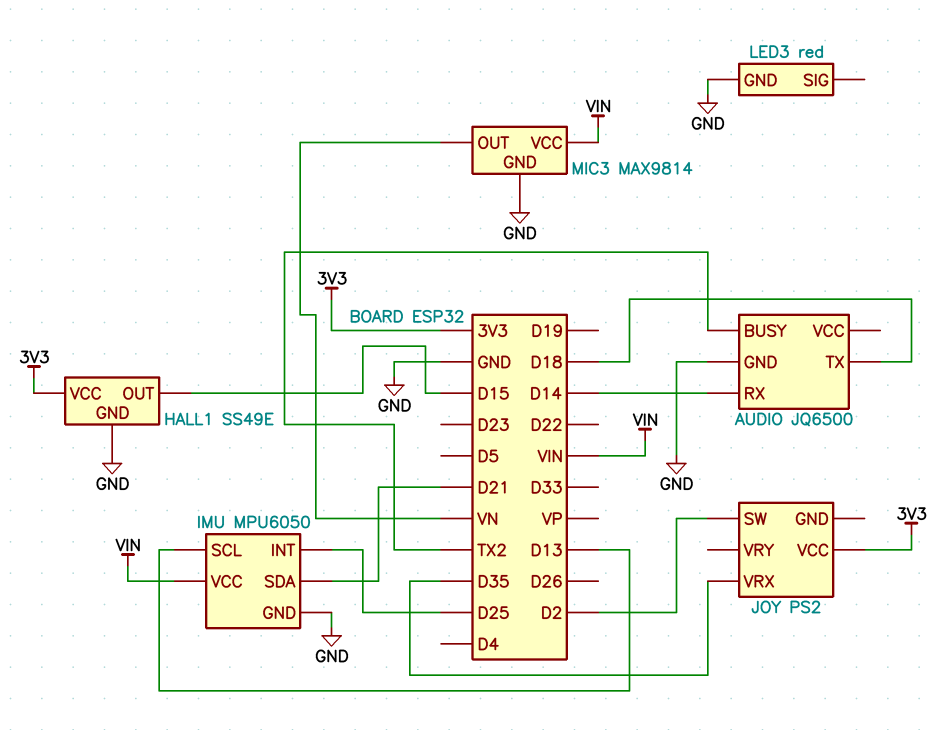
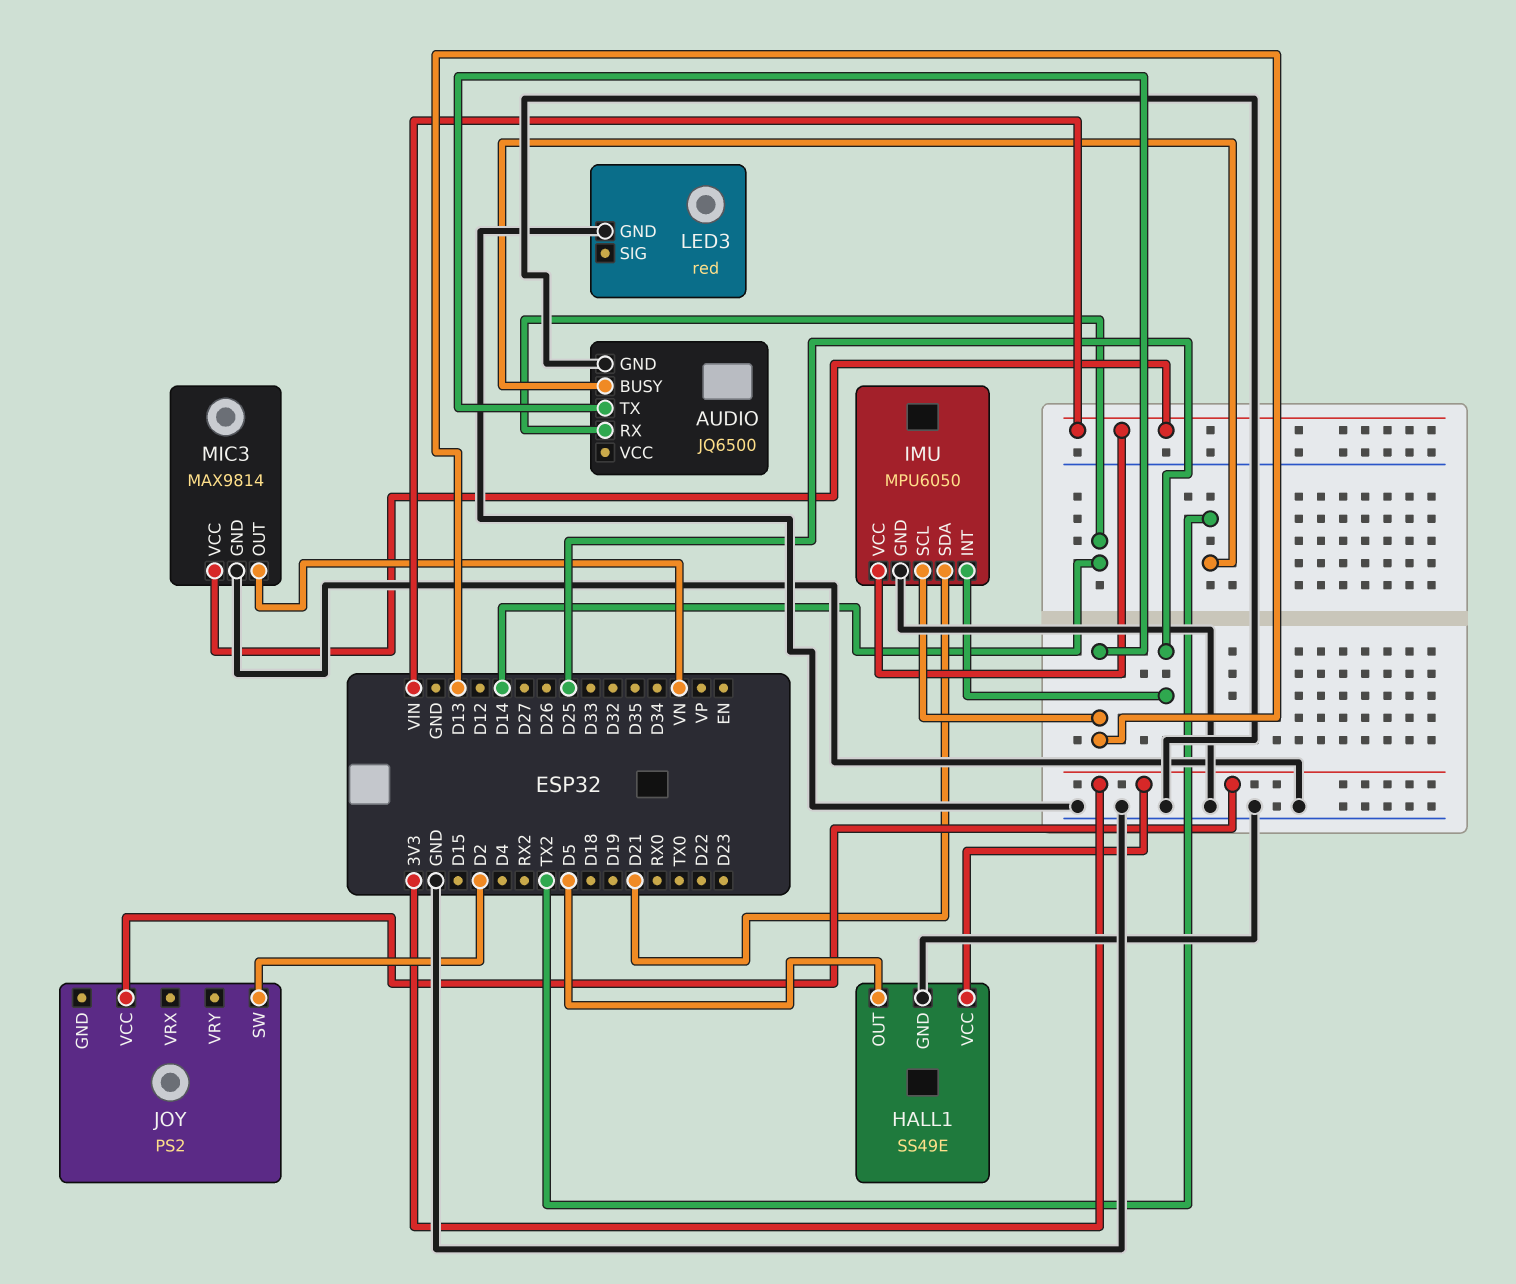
AUDIO pin TX: D18 -> D13
HALL1 pin OUT: D15 -> D5
JOY pin VRX: D35 -> none

